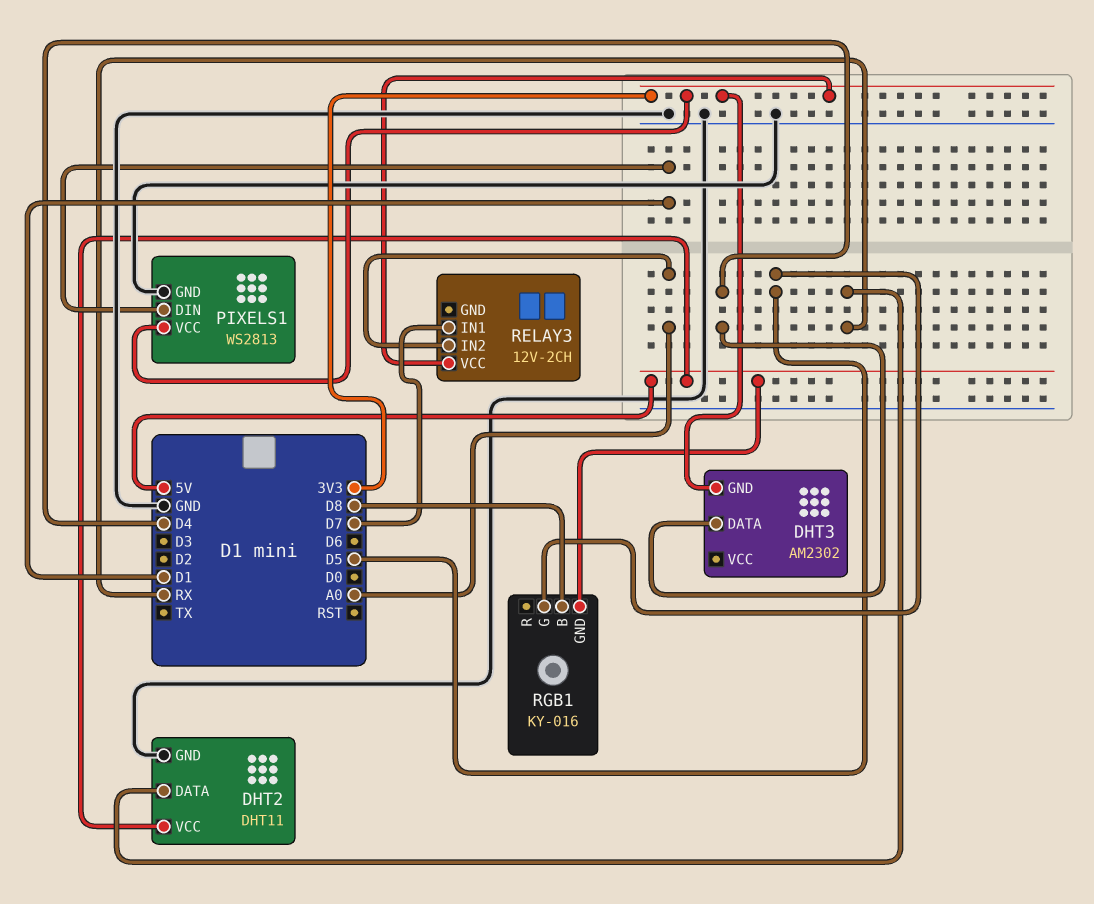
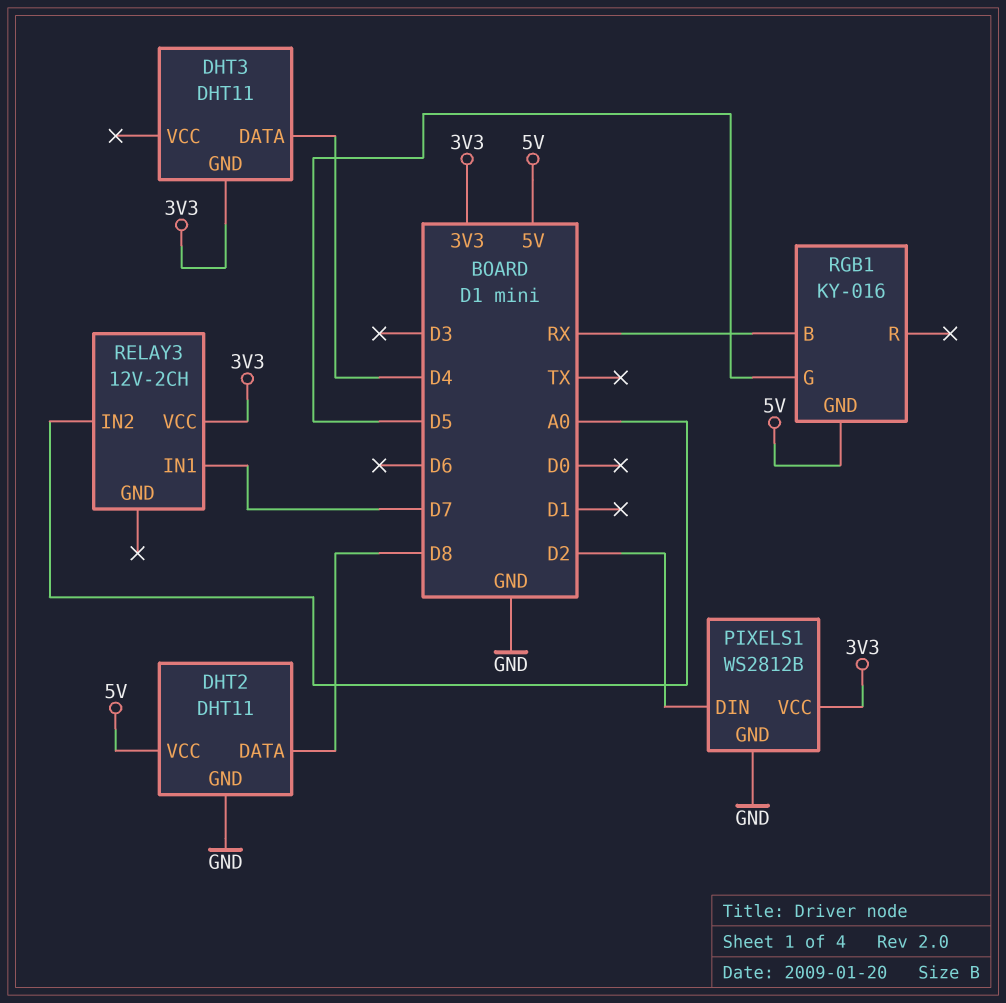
DHT2 pin DATA: RX -> D8
DHT3: AM2302 -> DHT11
PIXELS1: WS2813 -> WS2812B
PIXELS1 pin DIN: D1 -> D2
RGB1 pin B: D8 -> RX

